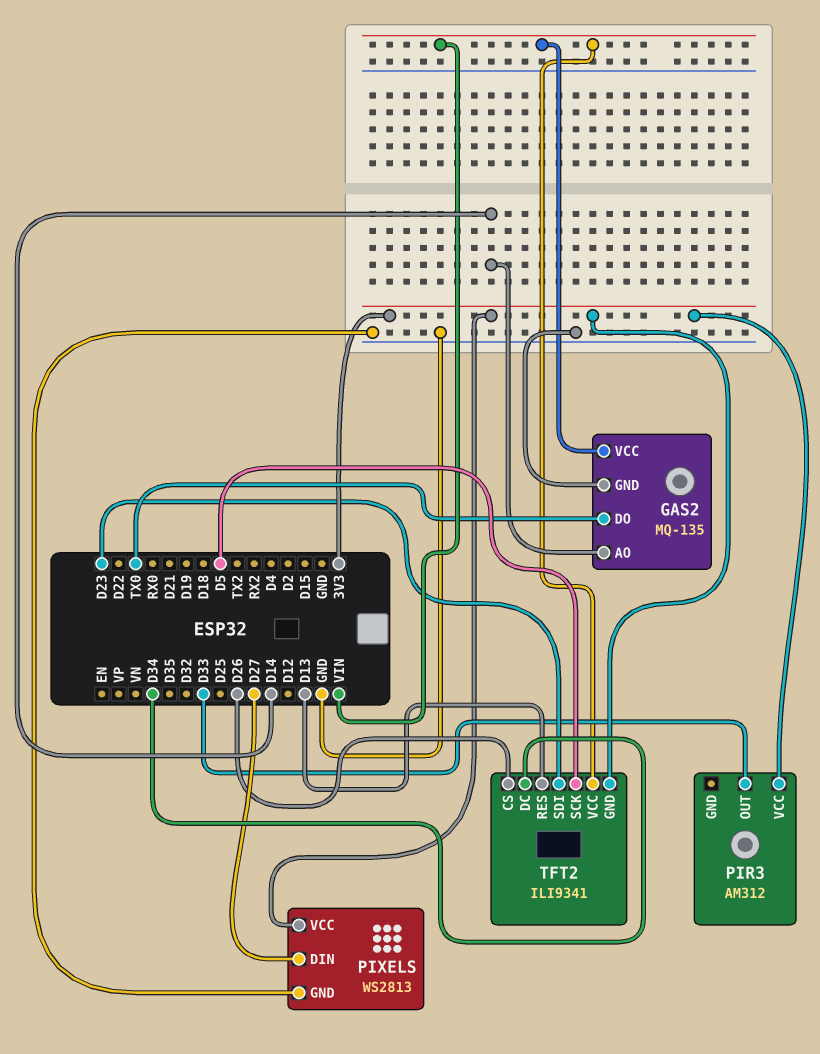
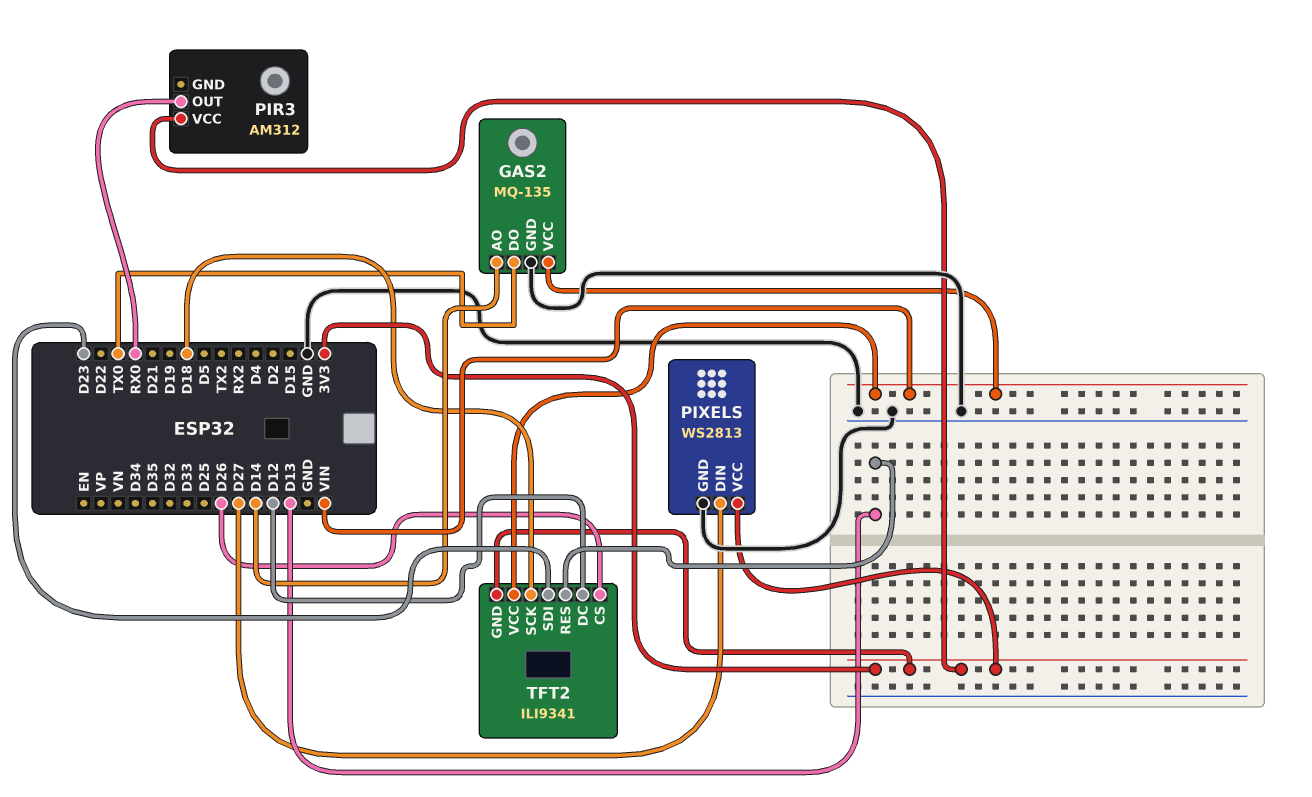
PIR3 pin OUT: D33 -> RX0
TFT2 pin DC: D34 -> D12
TFT2 pin SCK: D5 -> D18

